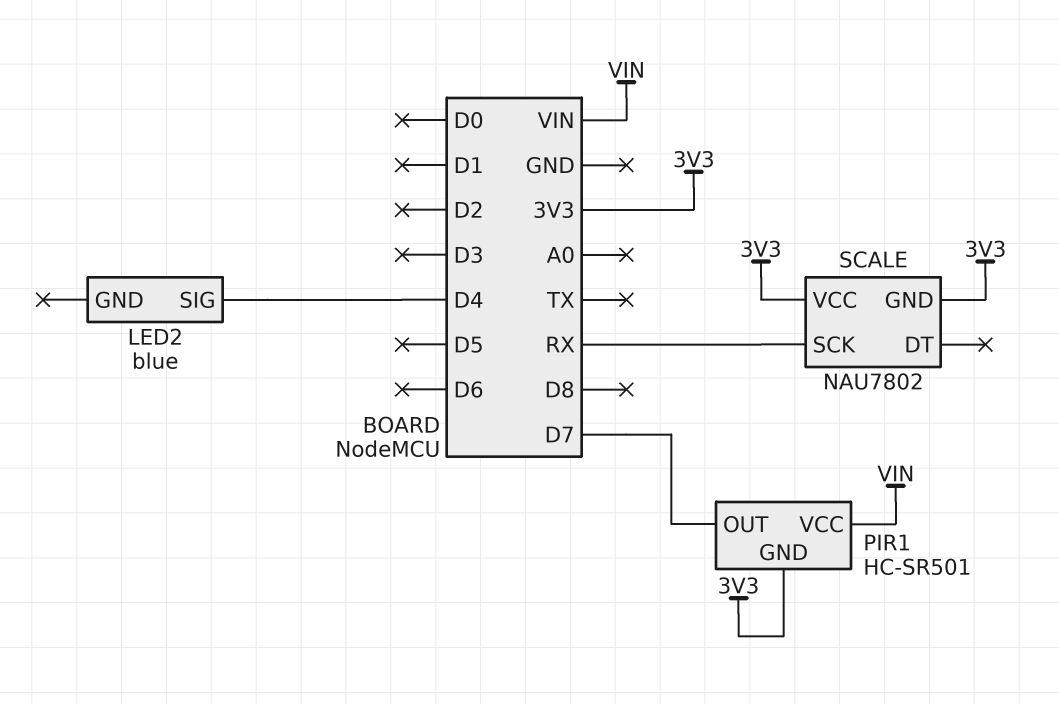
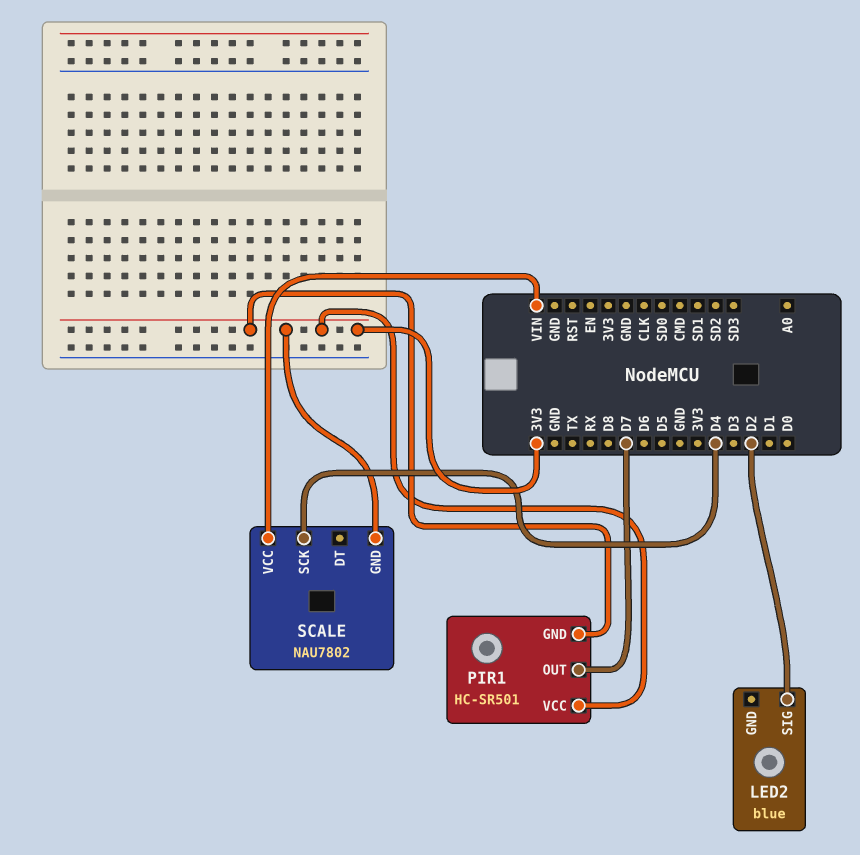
LED2 pin SIG: D4 -> D2
PIR1 pin VCC: VIN -> 3V3
SCALE pin SCK: RX -> D4
SCALE pin VCC: 3V3 -> VIN

